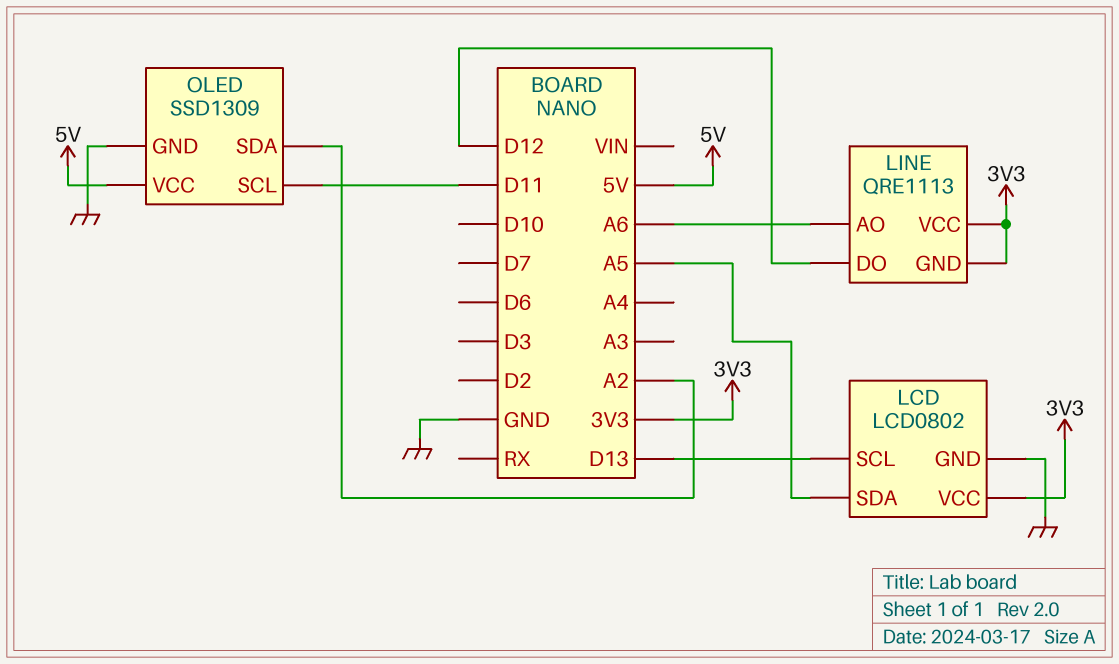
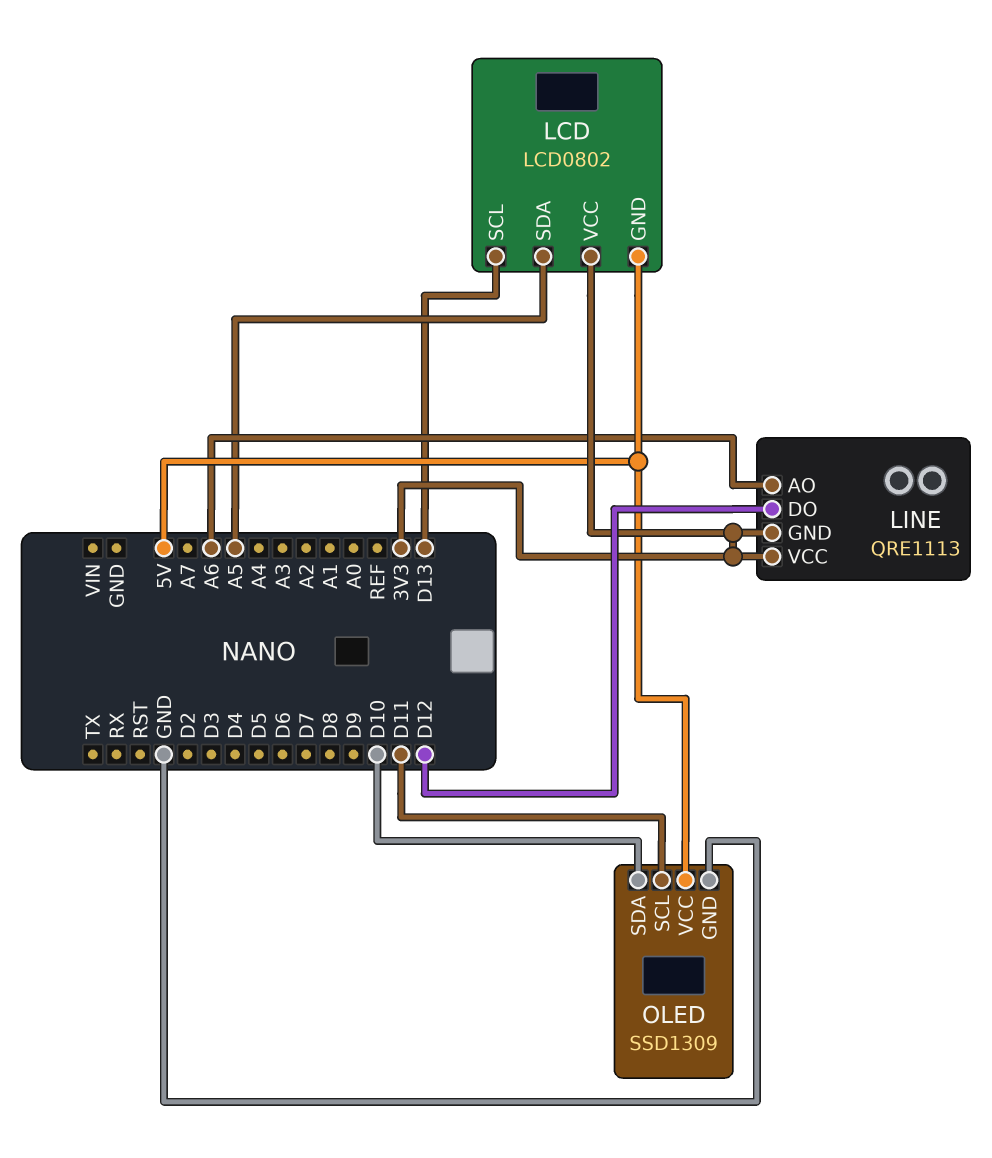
LCD pin GND: GND -> 5V
OLED pin SDA: A2 -> D10

